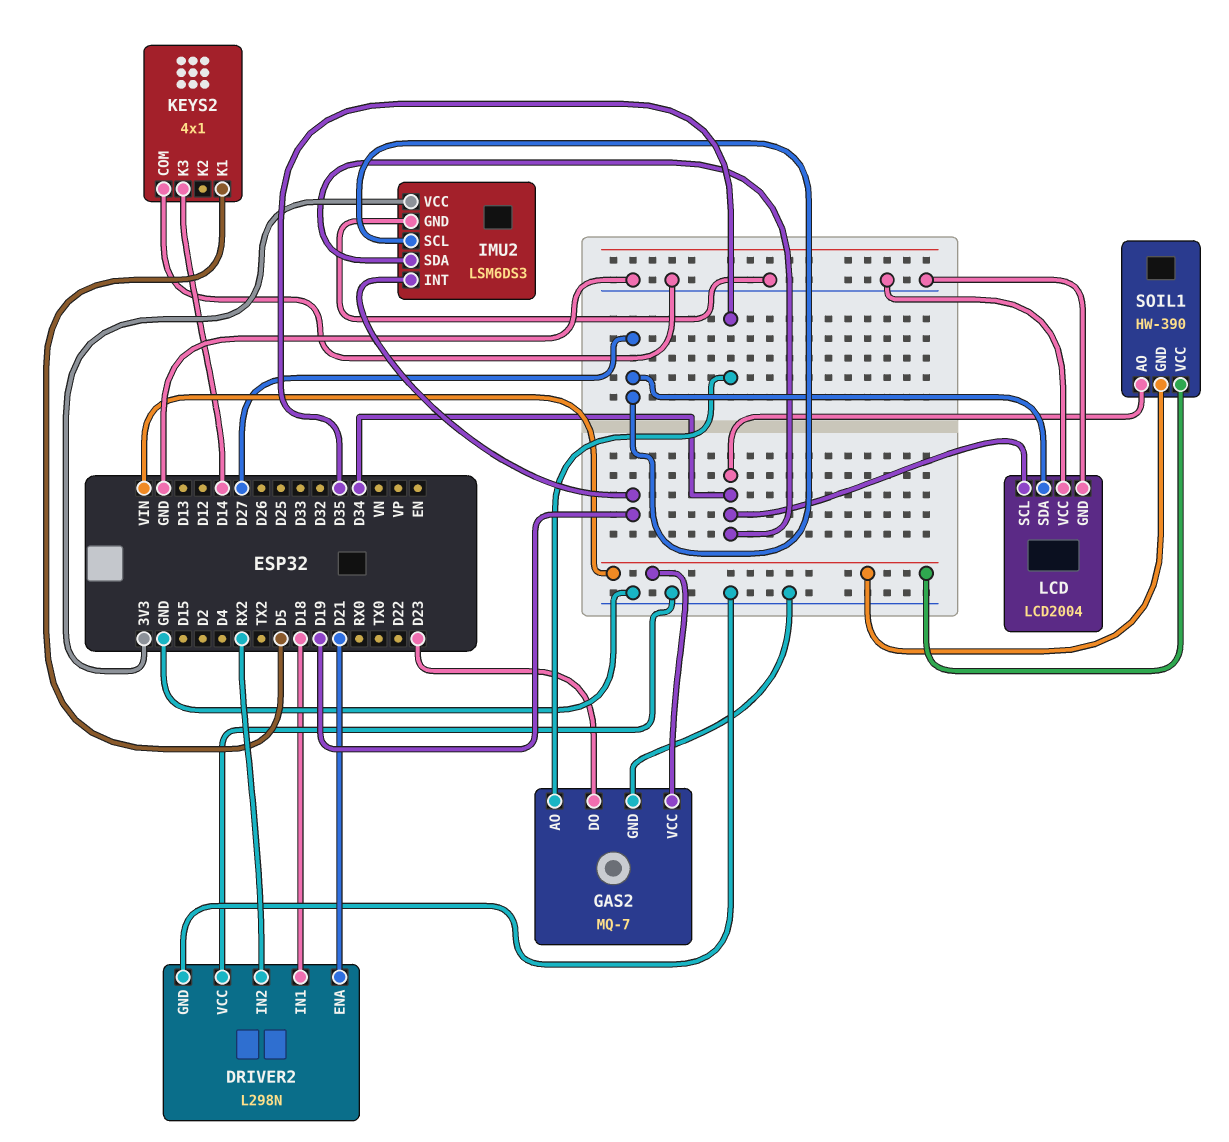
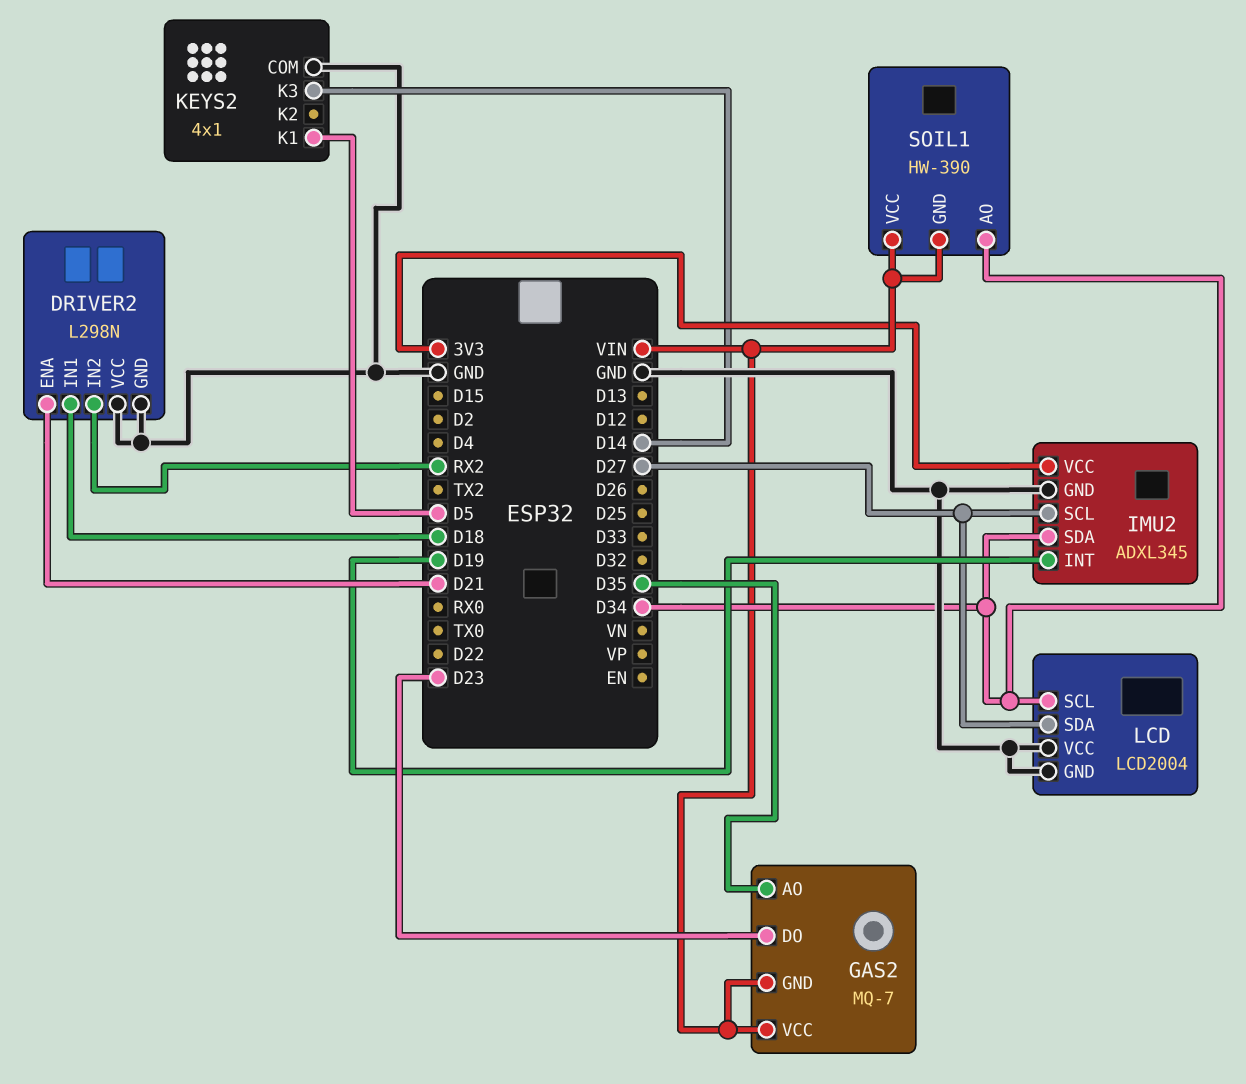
GAS2 pin GND: GND -> VIN
IMU2: LSM6DS3 -> ADXL345

